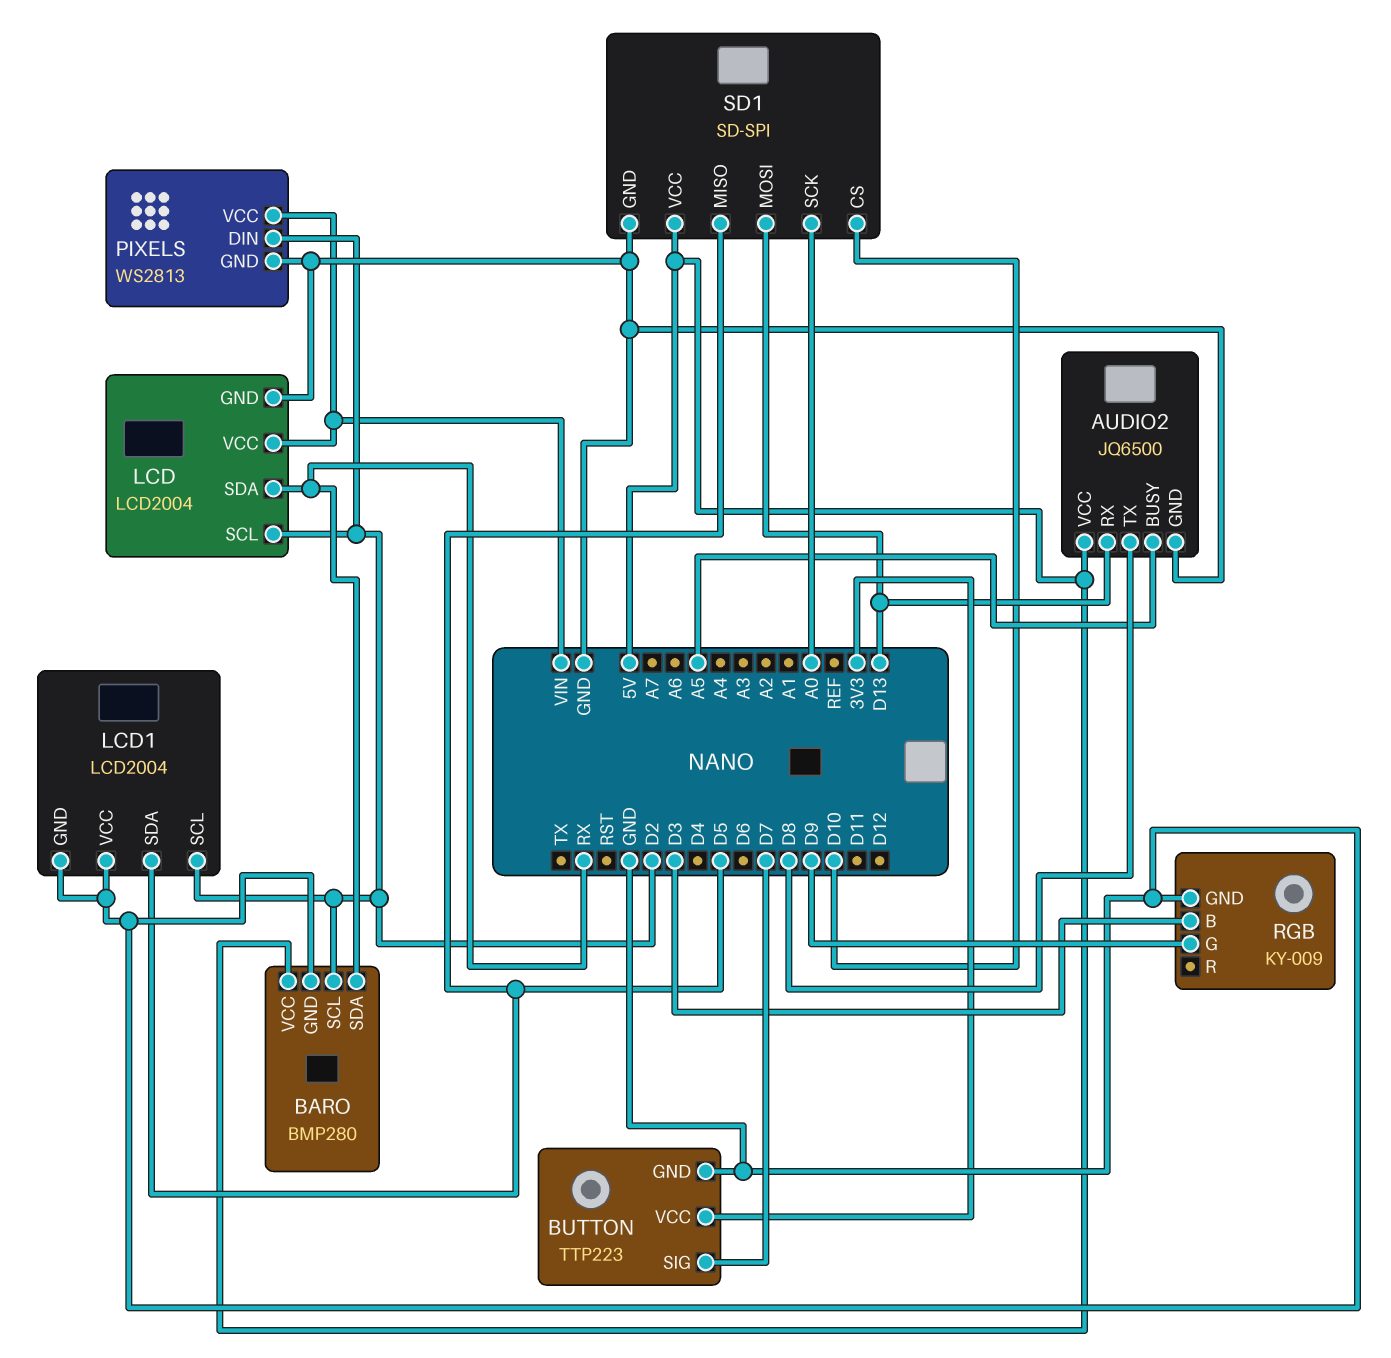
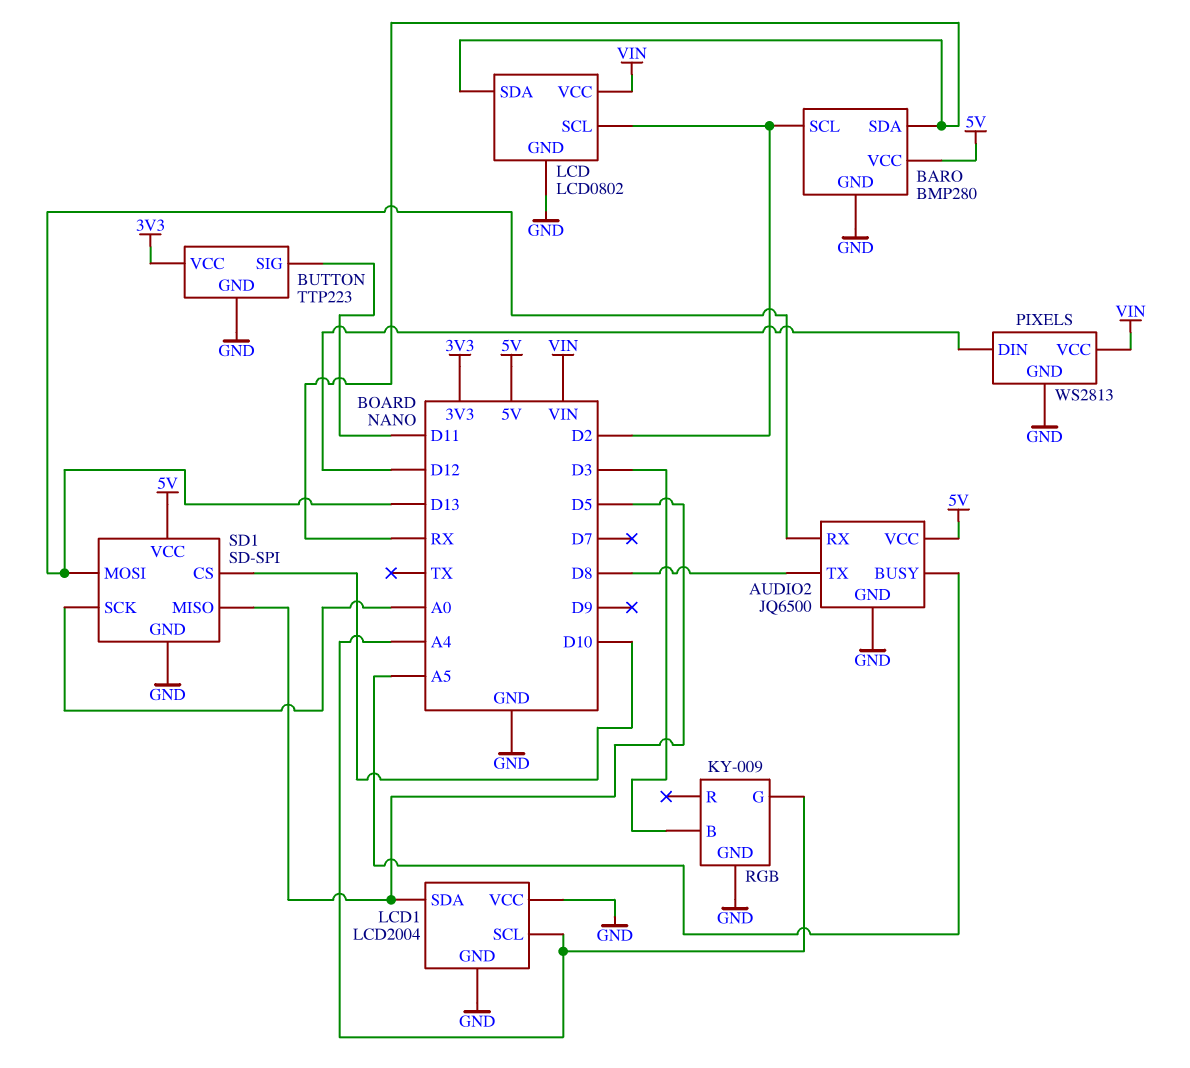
BUTTON pin SIG: D7 -> D11
LCD: LCD2004 -> LCD0802
LCD1 pin SCL: D2 -> A4
PIXELS pin DIN: D2 -> D12
RGB pin G: D9 -> A4

